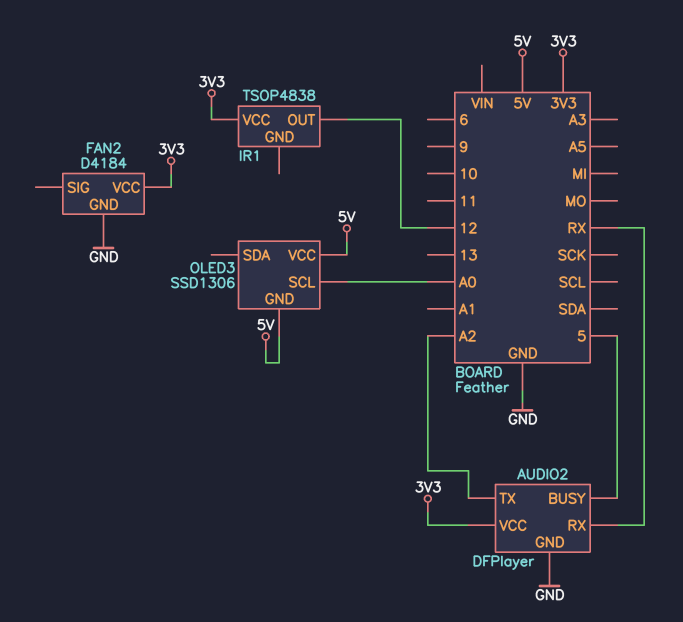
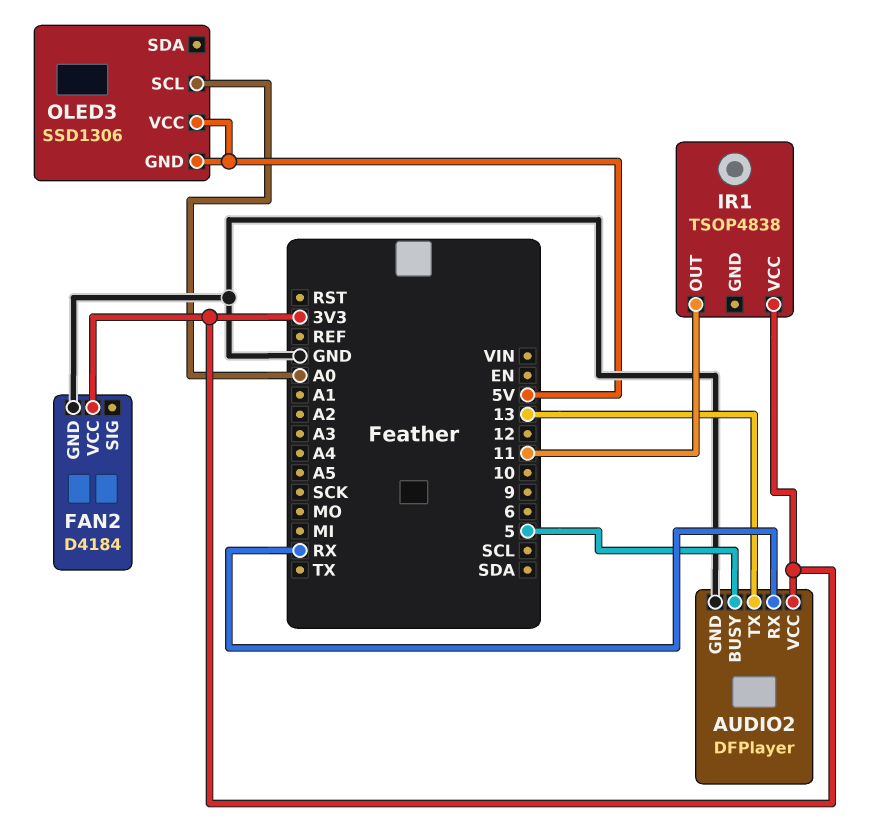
AUDIO2 pin TX: A2 -> 13
IR1 pin OUT: 12 -> 11

